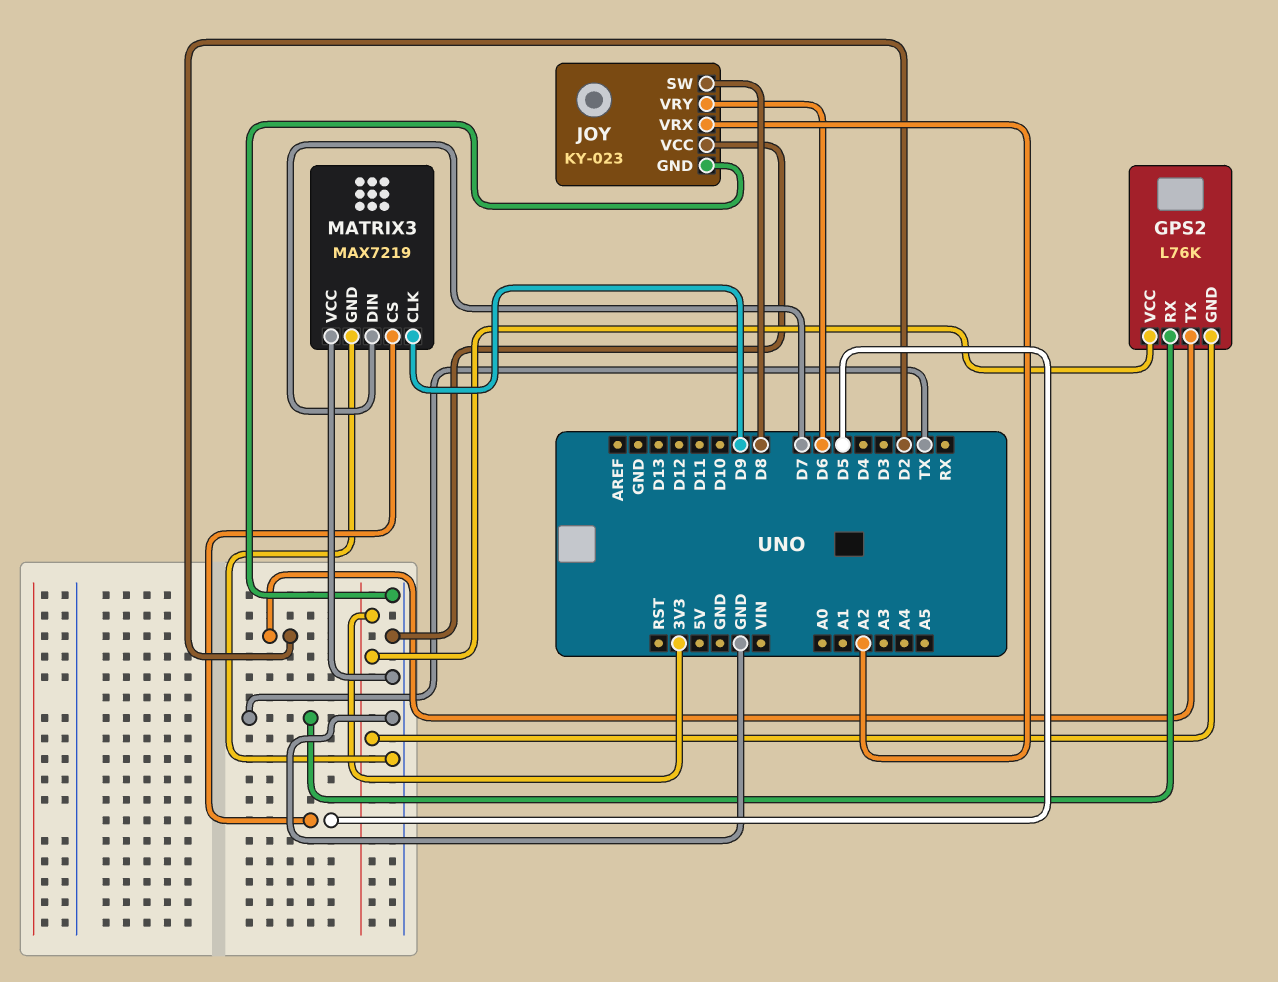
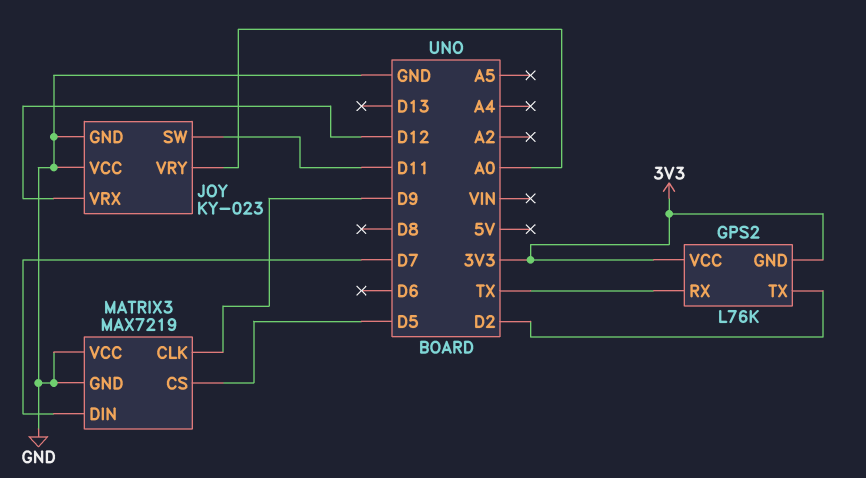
JOY pin SW: D8 -> D11
JOY pin VRX: A2 -> D12
JOY pin VRY: D6 -> A0

